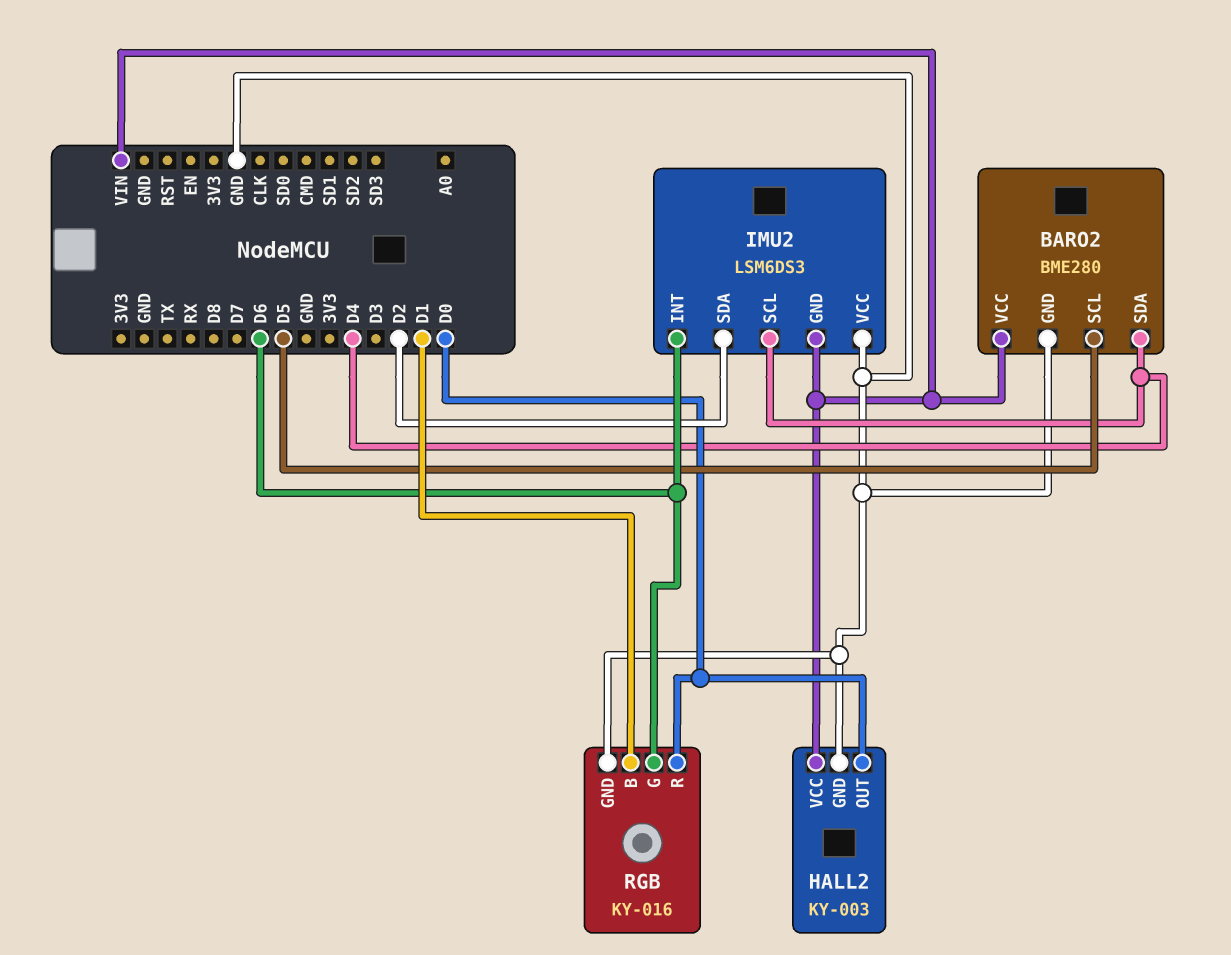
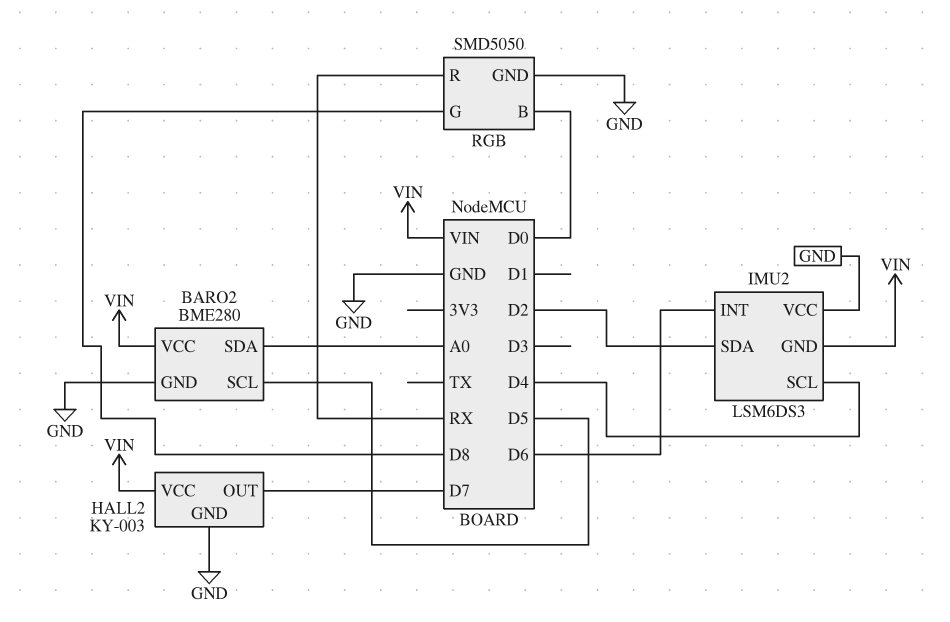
BARO2 pin SDA: D4 -> A0
HALL2 pin OUT: D0 -> D7
RGB: KY-016 -> SMD5050
RGB pin B: D1 -> D0
RGB pin G: D6 -> D8
RGB pin R: D0 -> RX

